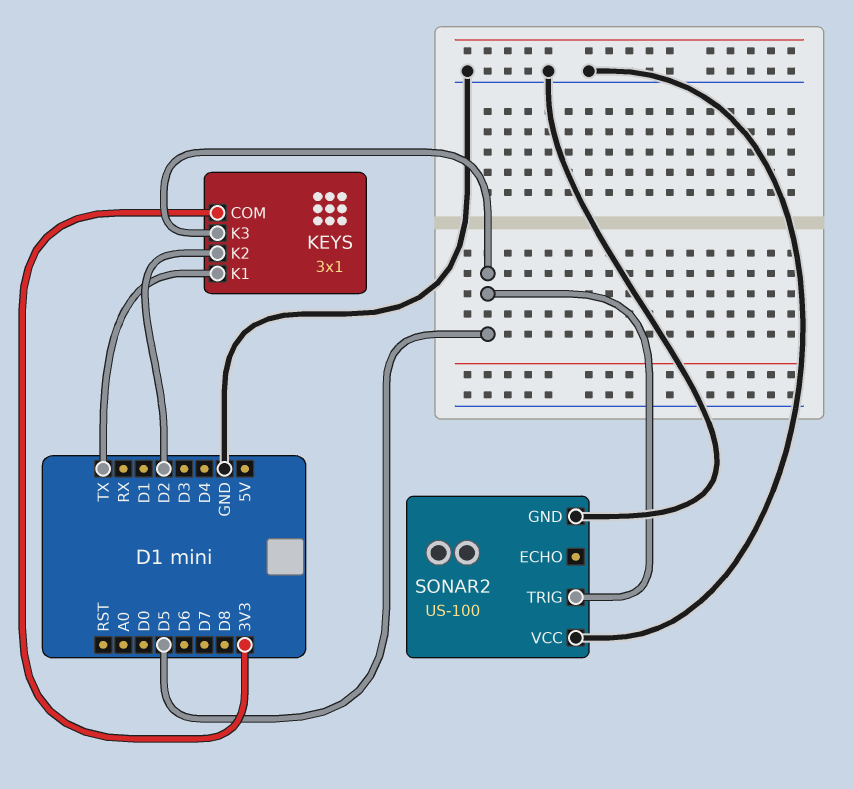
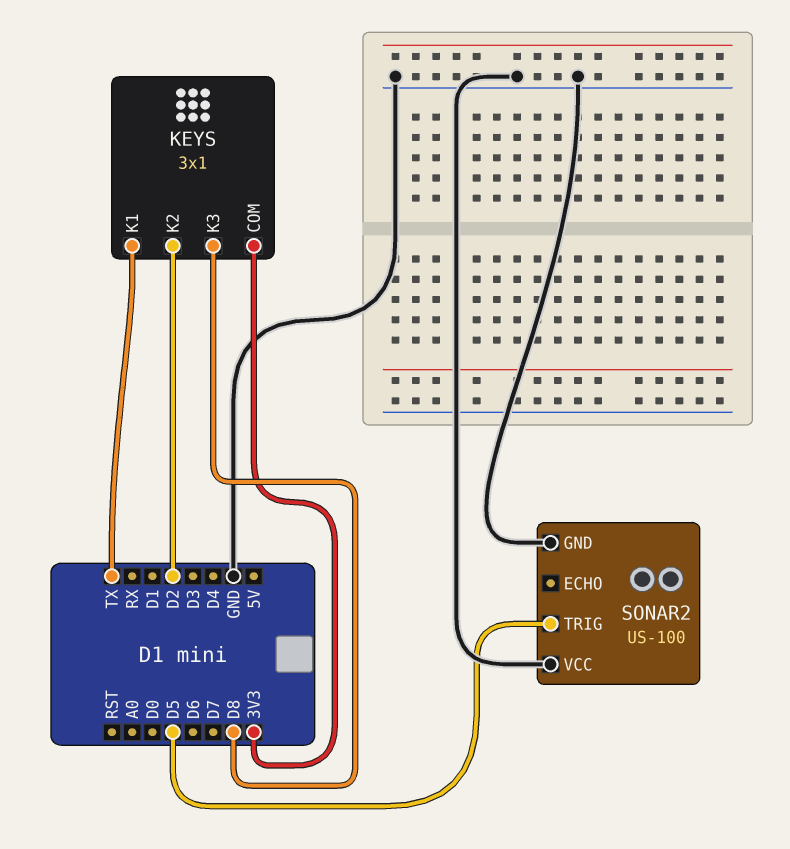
KEYS pin K3: D5 -> D8

